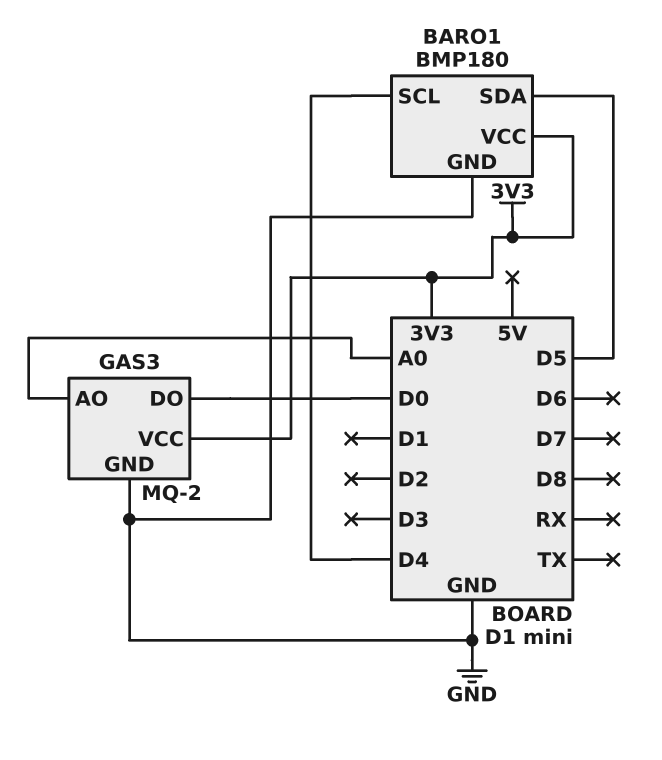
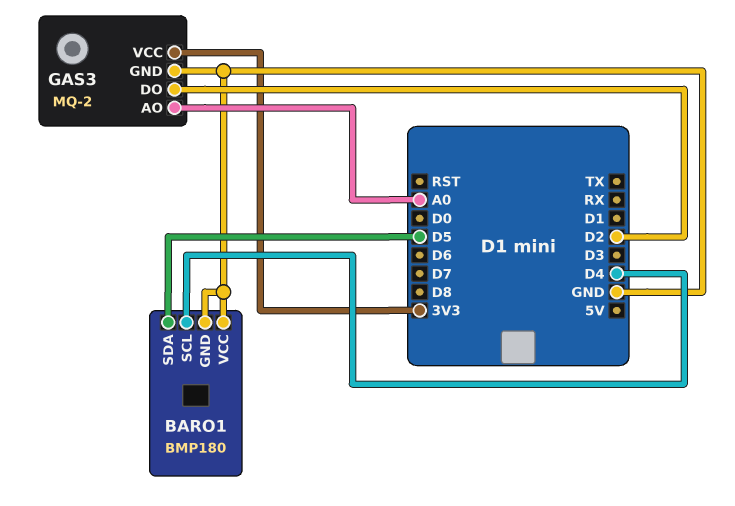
BARO1 pin VCC: 3V3 -> GND
GAS3 pin DO: D0 -> D2

